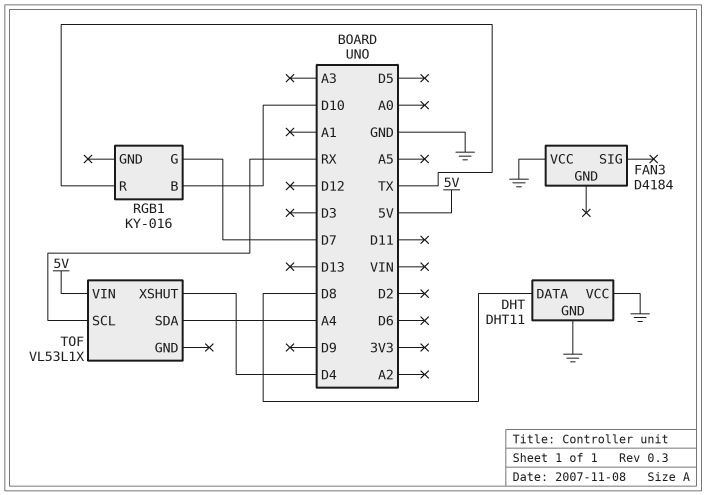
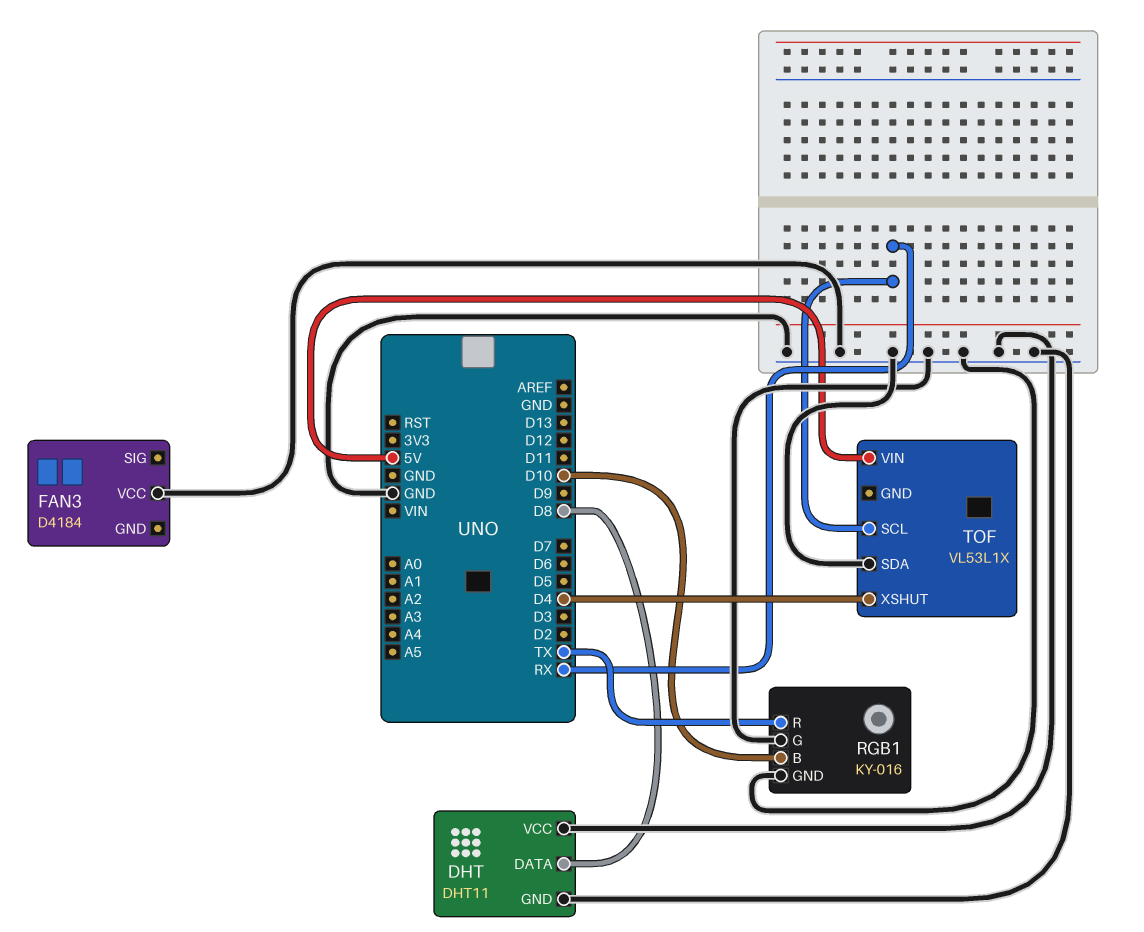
RGB1 pin G: D7 -> GND
RGB1 pin GND: none -> GND
TOF pin SDA: A4 -> GND

